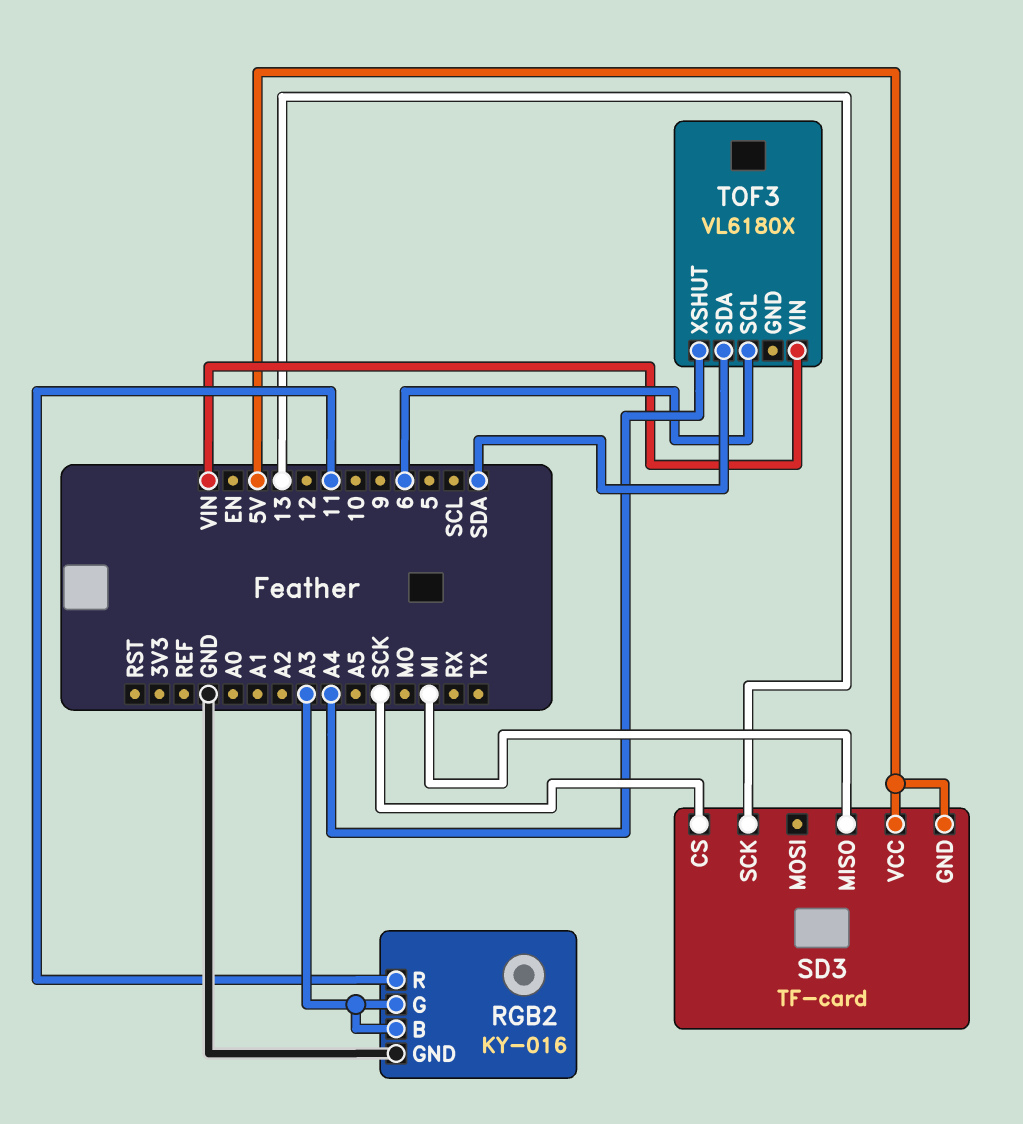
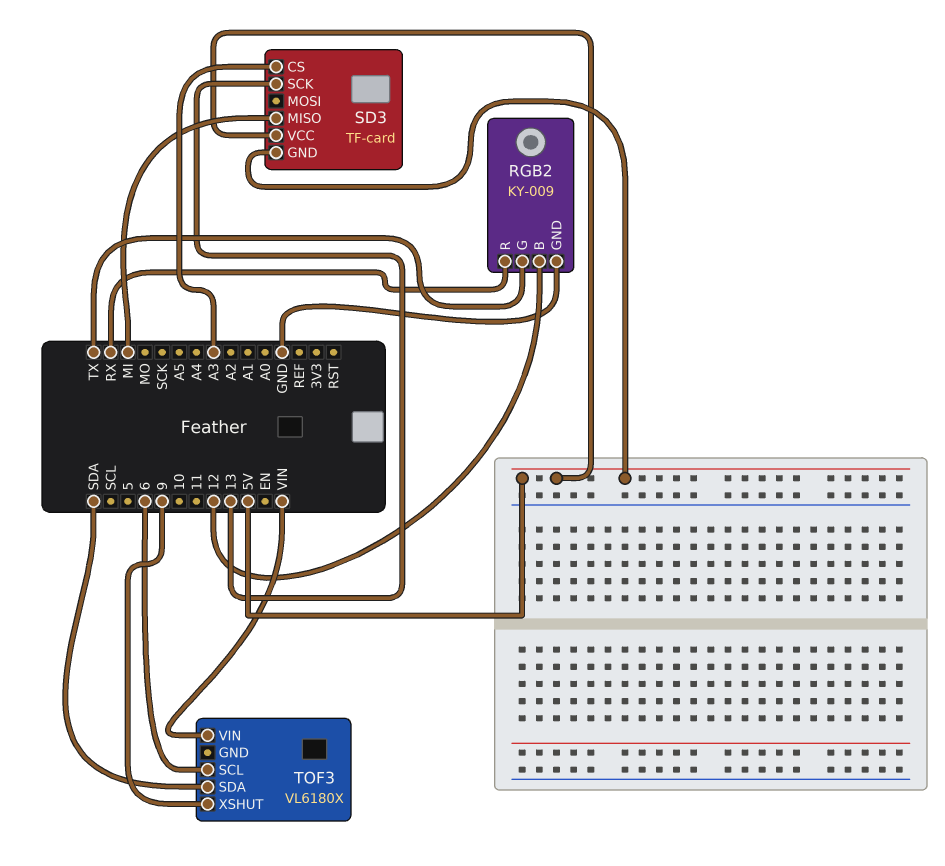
RGB2: KY-016 -> KY-009
RGB2 pin B: A3 -> 12
RGB2 pin G: A3 -> TX
RGB2 pin R: 11 -> RX
SD3 pin CS: SCK -> A3
TOF3 pin XSHUT: A4 -> 9

